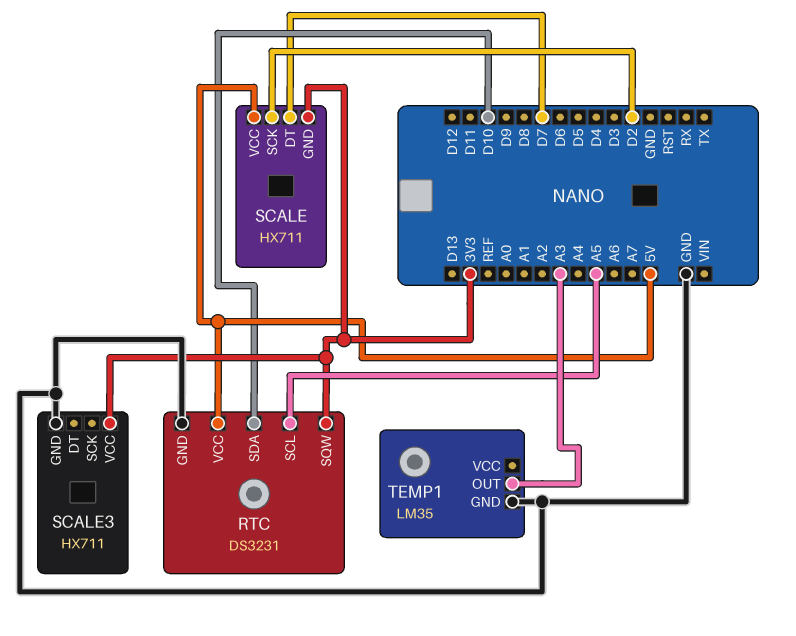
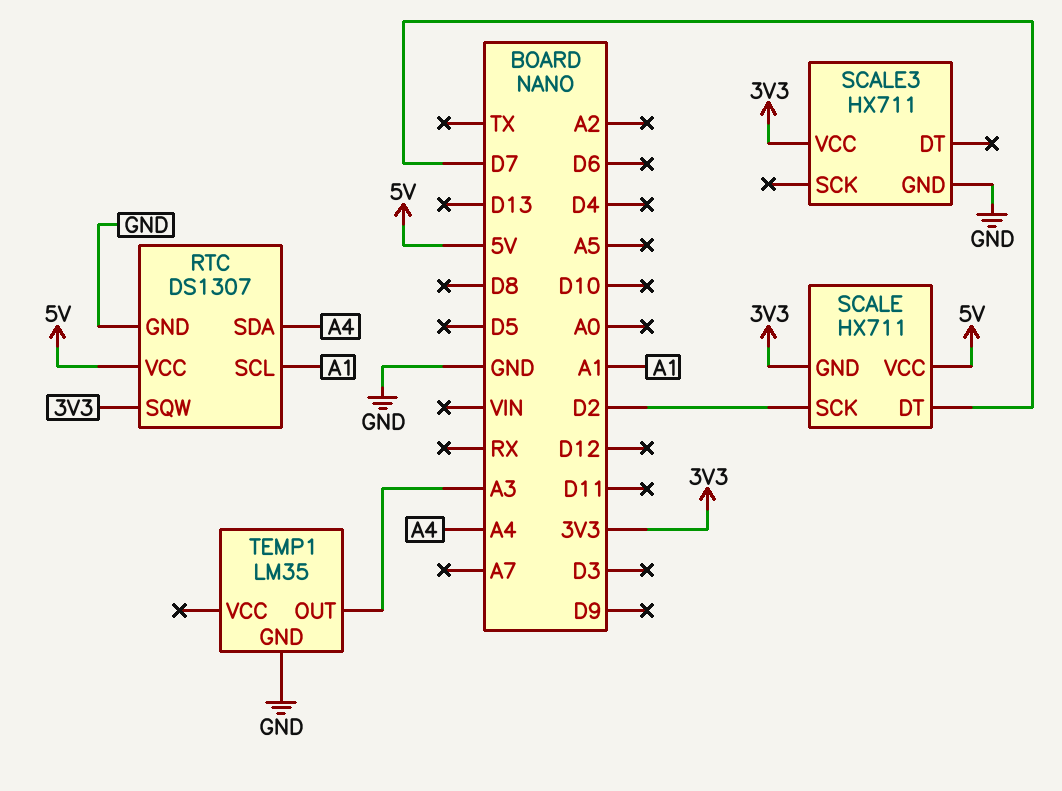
RTC: DS3231 -> DS1307
RTC pin SCL: A5 -> A1
RTC pin SDA: D10 -> A4

